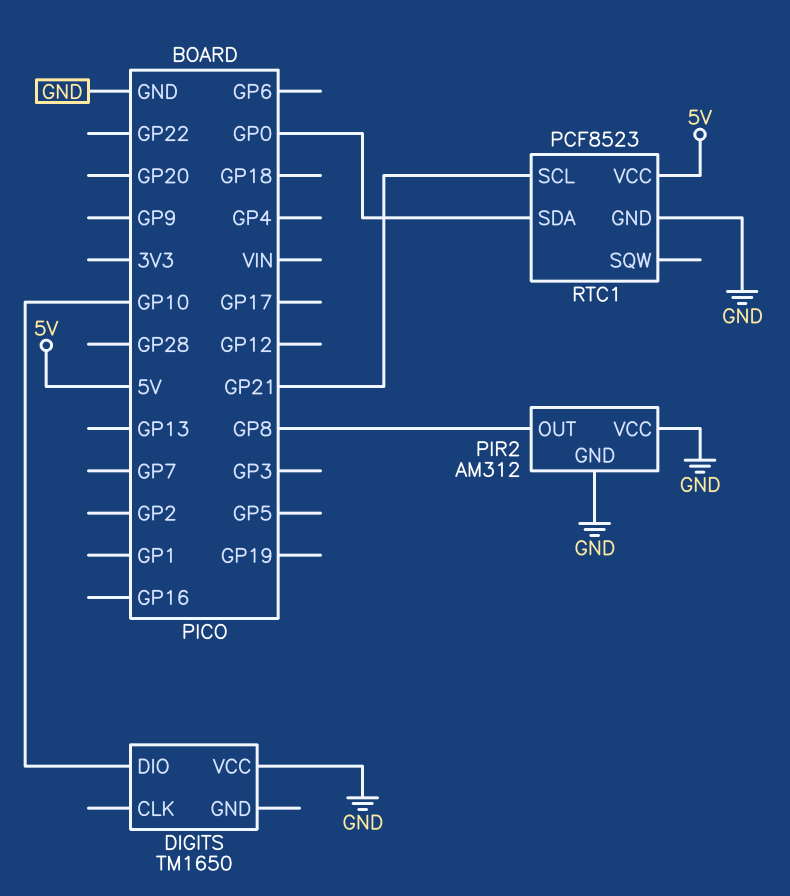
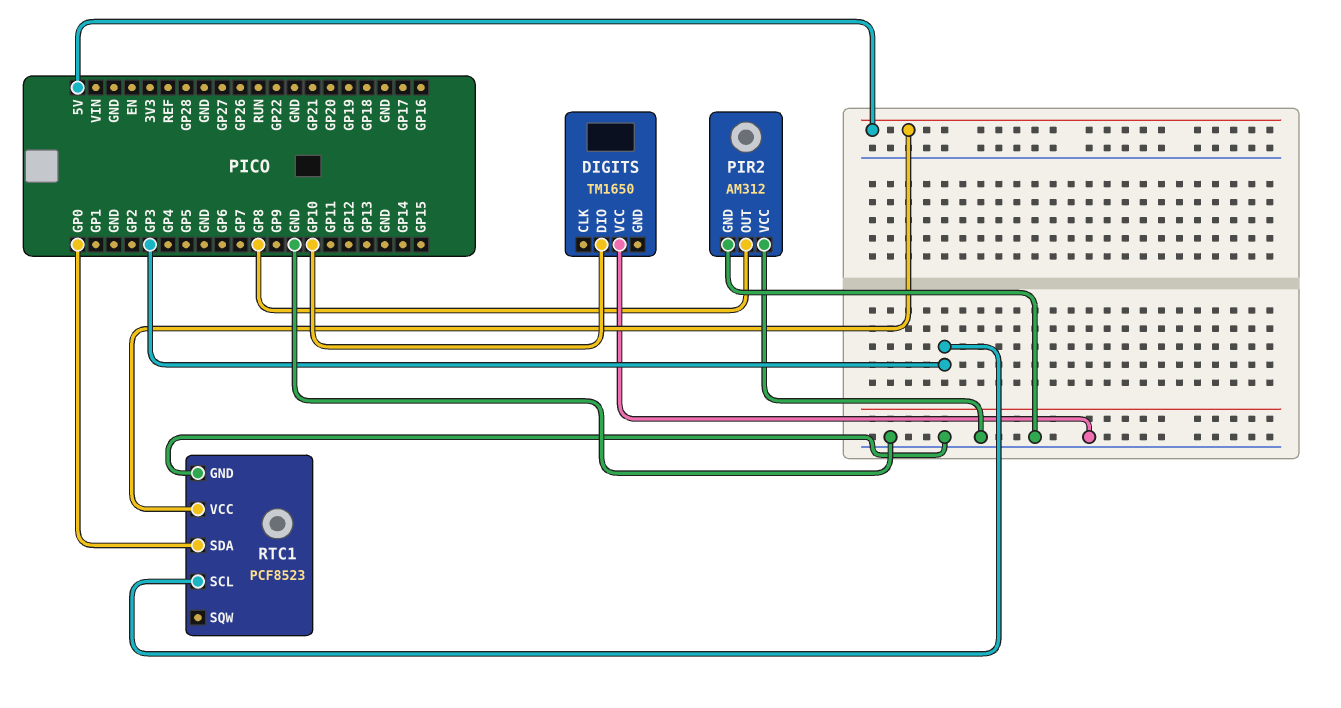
RTC1 pin SCL: GP21 -> GP3

